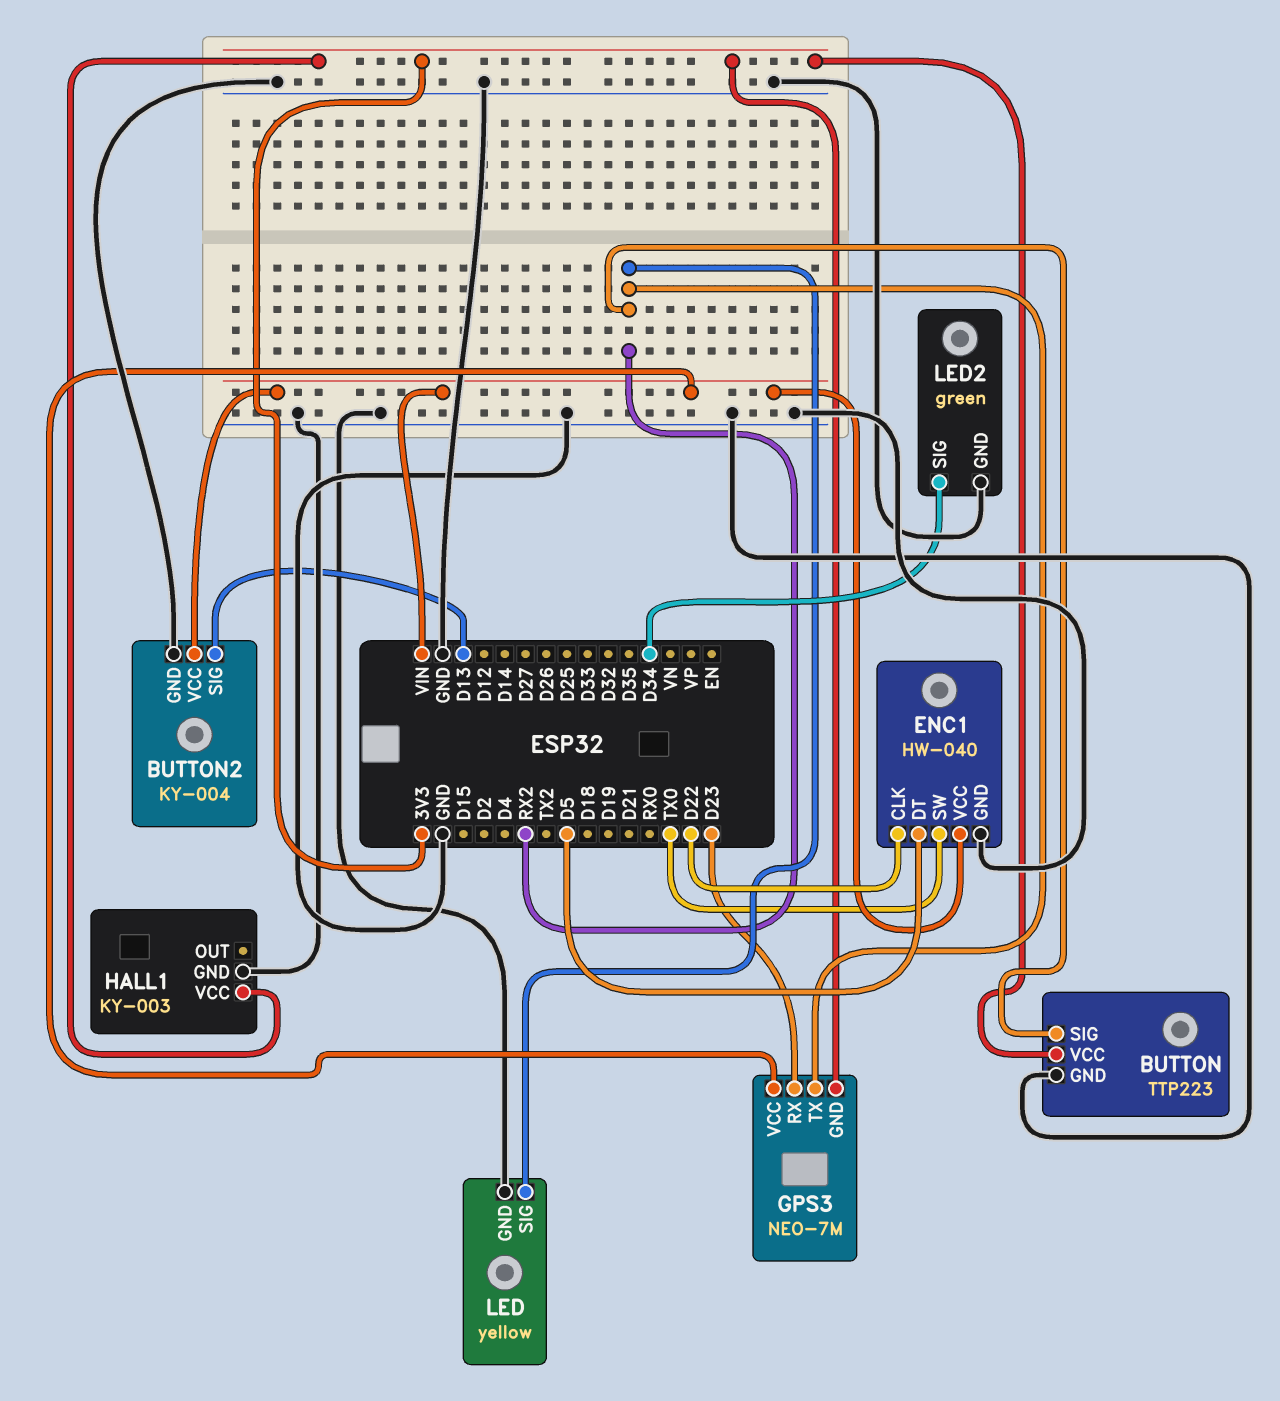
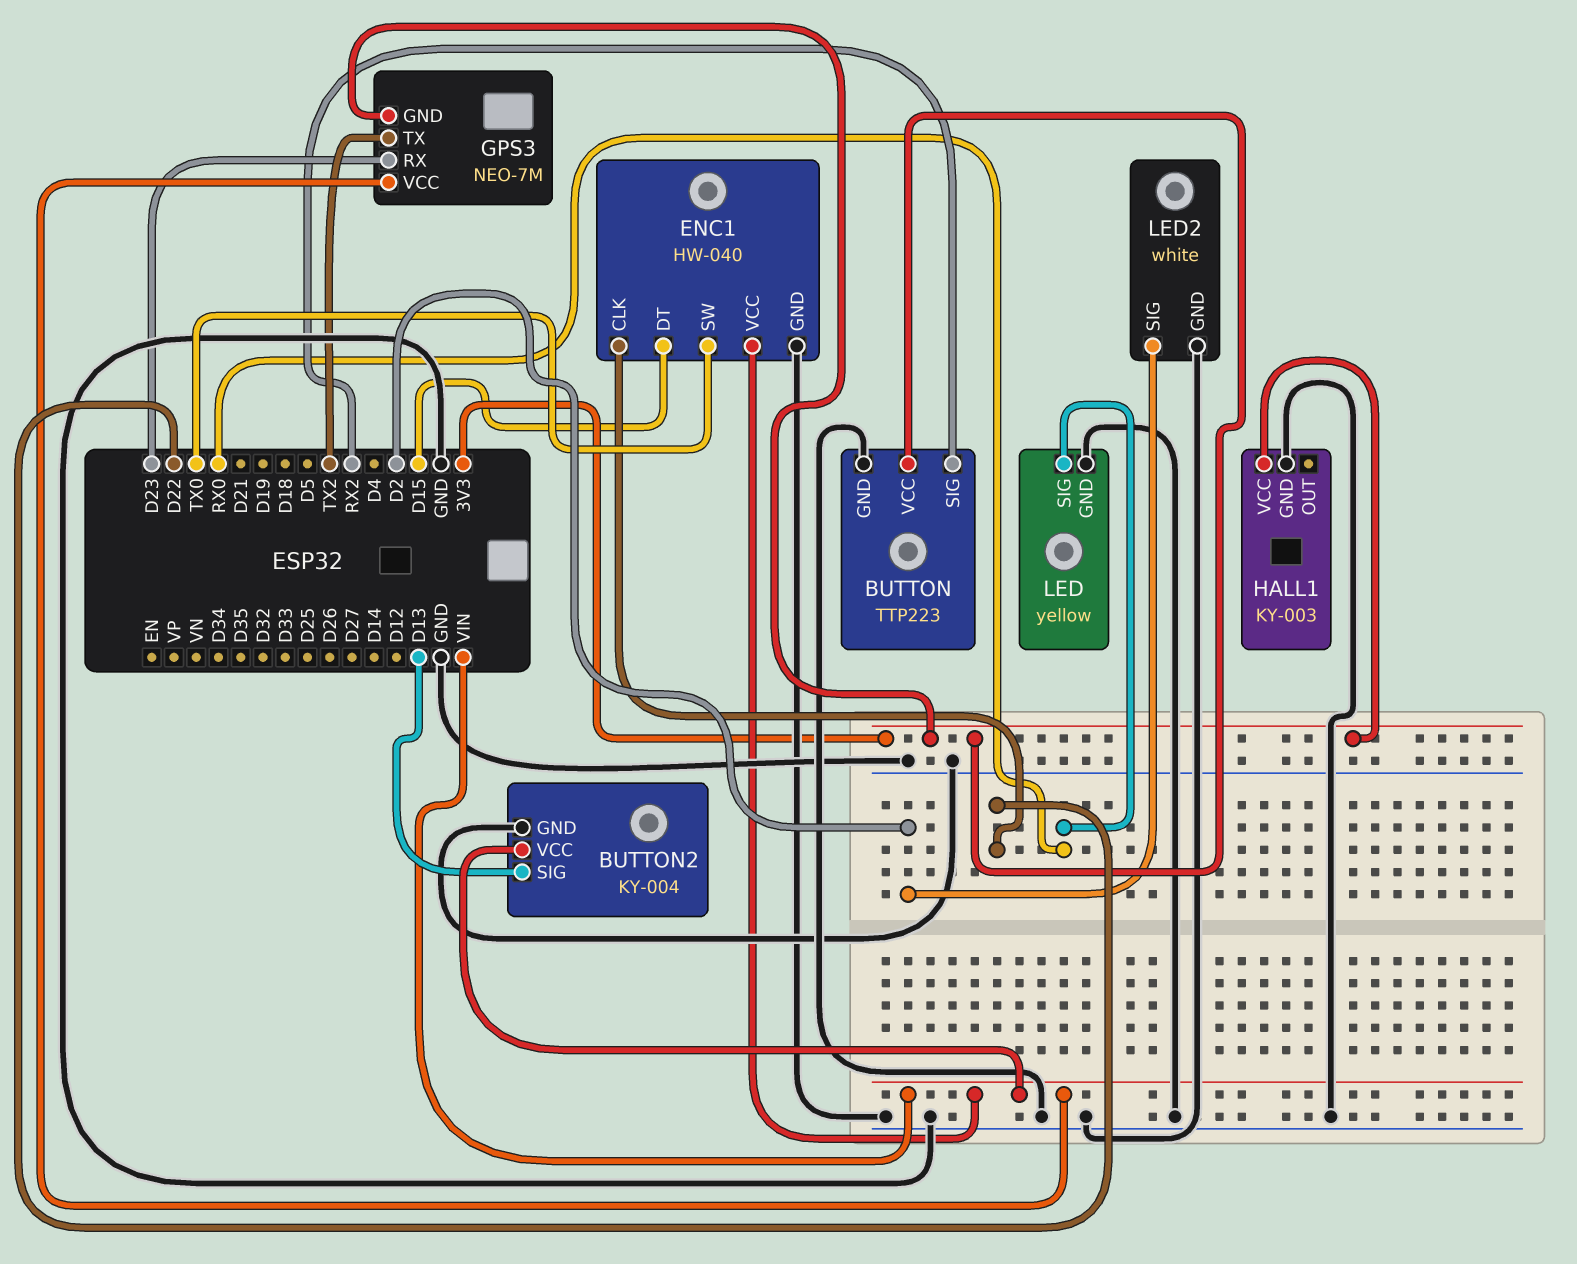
ENC1 pin DT: D5 -> D15
GPS3 pin TX: RX2 -> TX2
LED pin SIG: RX2 -> RX0
LED2: green -> white
LED2 pin SIG: D34 -> D2

